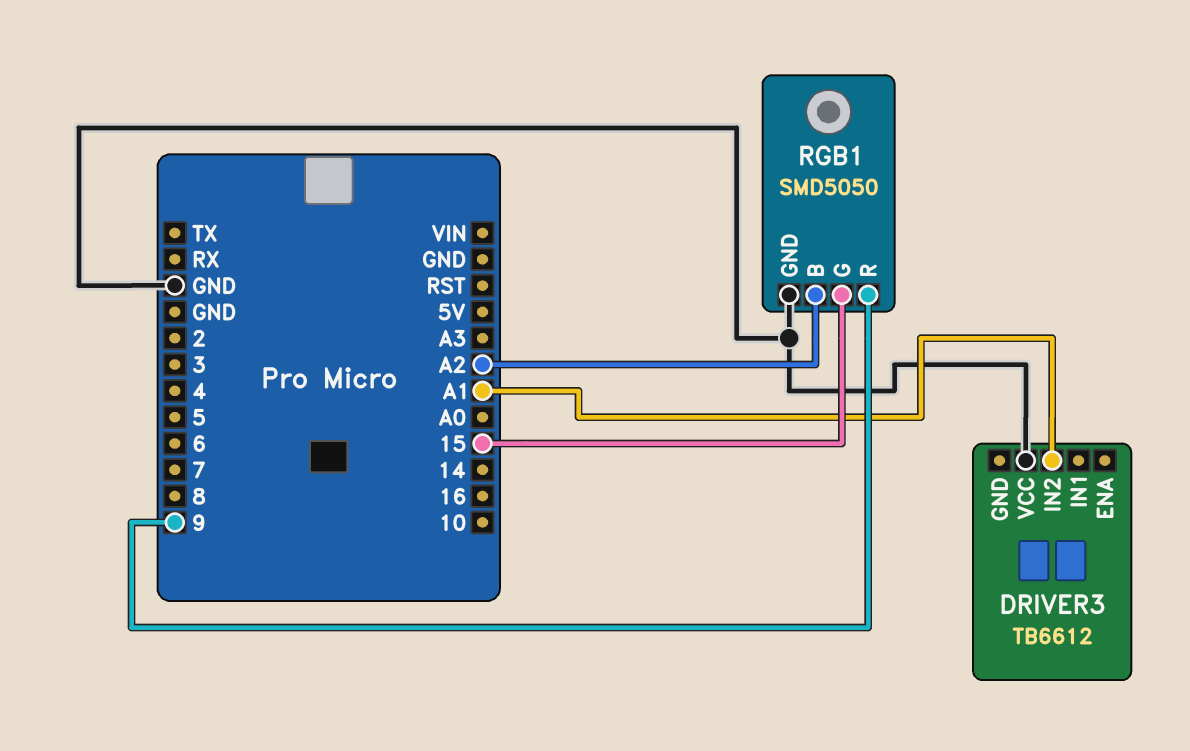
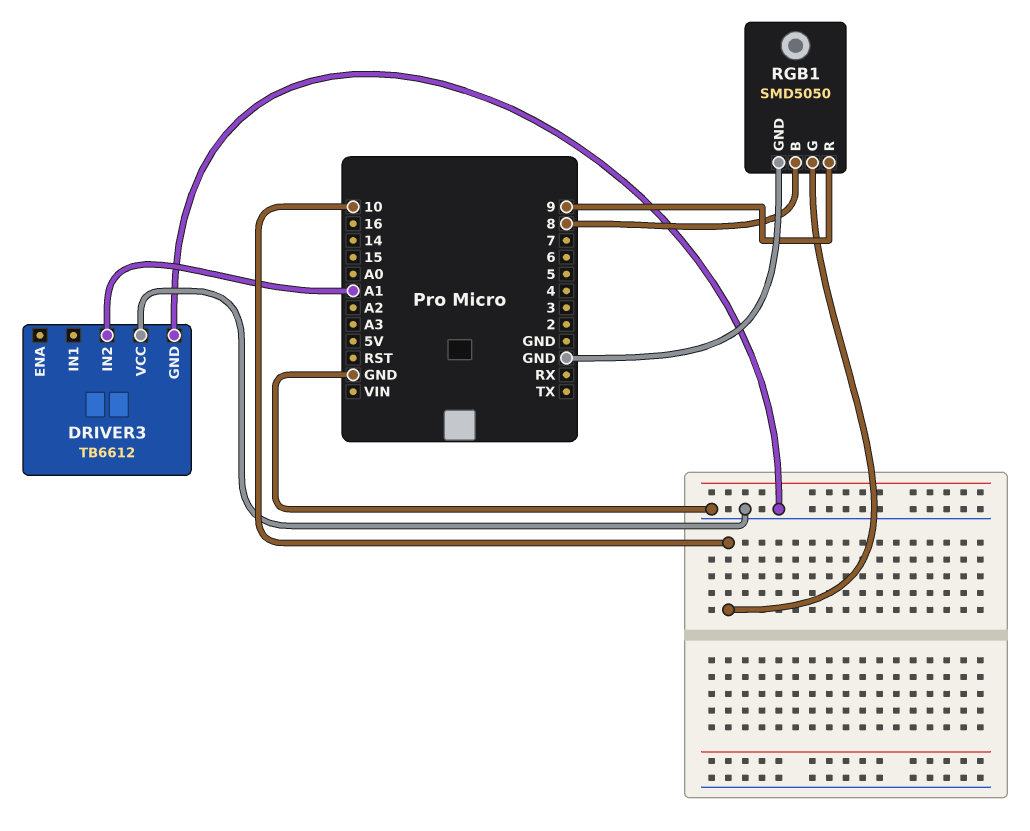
DRIVER3 pin GND: none -> GND
RGB1 pin B: A2 -> 8
RGB1 pin G: 15 -> 10

